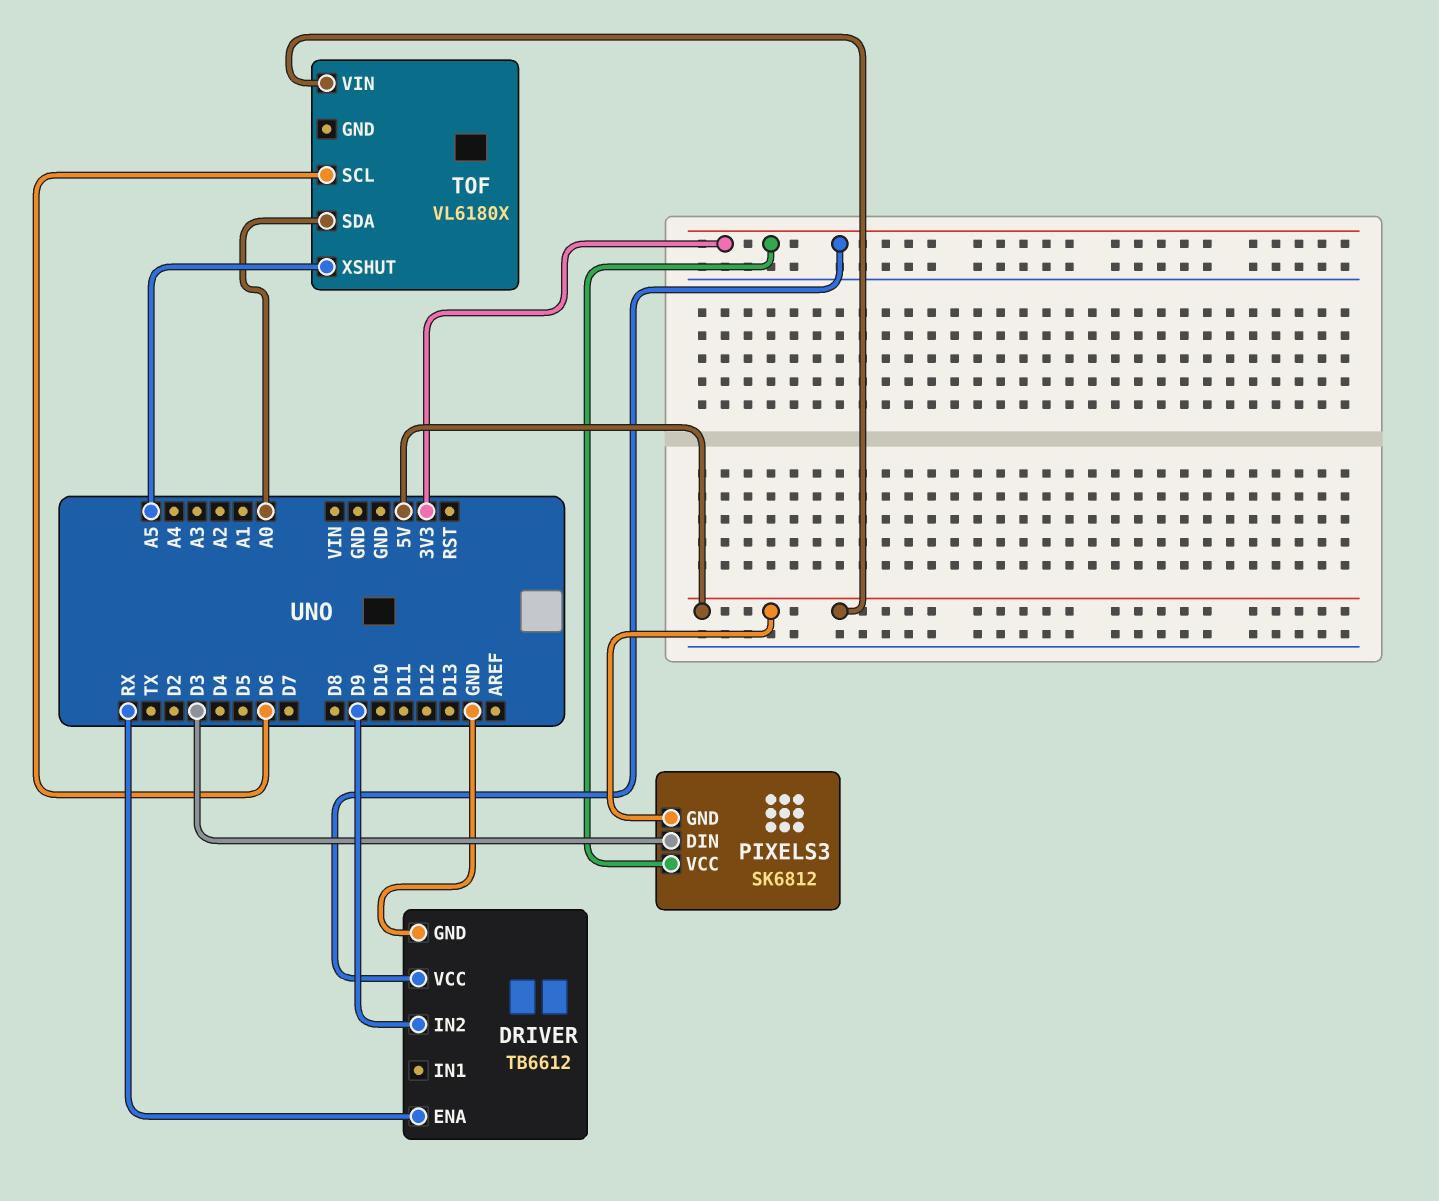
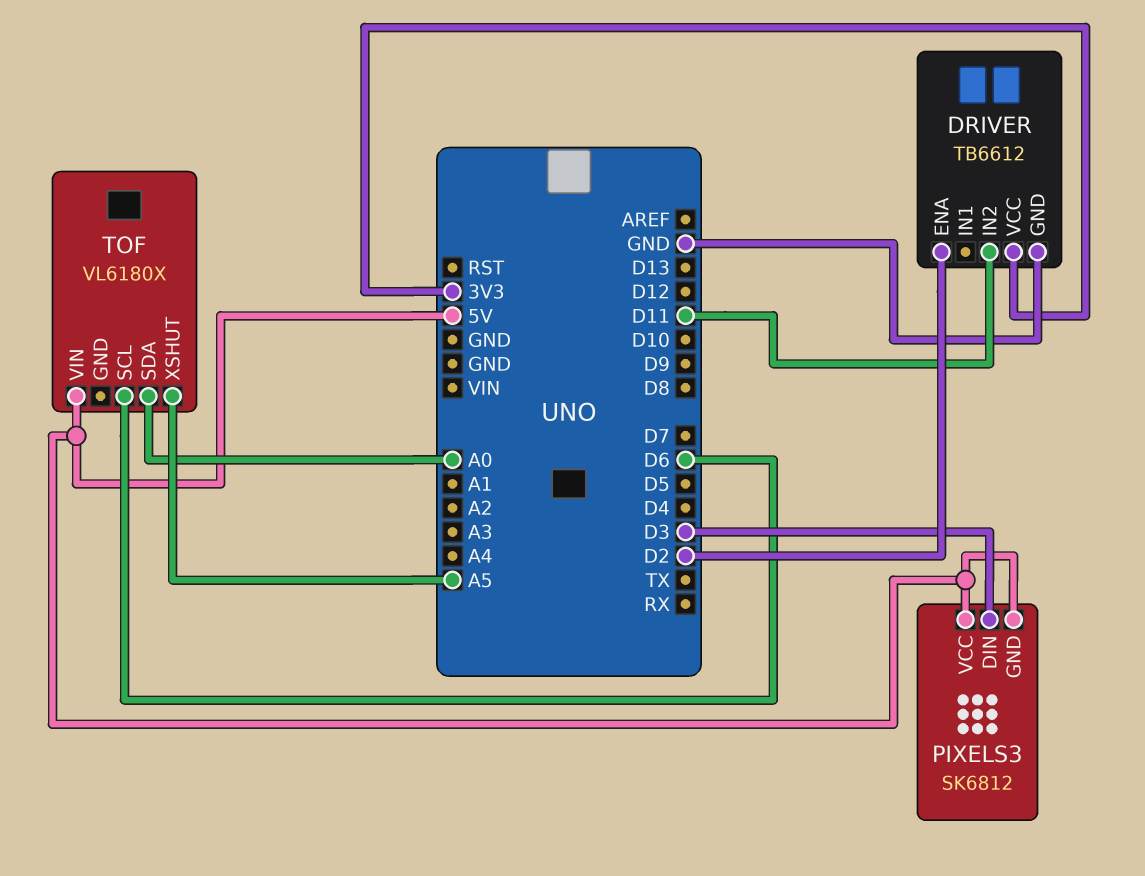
DRIVER pin ENA: RX -> D2
DRIVER pin IN2: D9 -> D11
PIXELS3 pin VCC: 3V3 -> 5V

